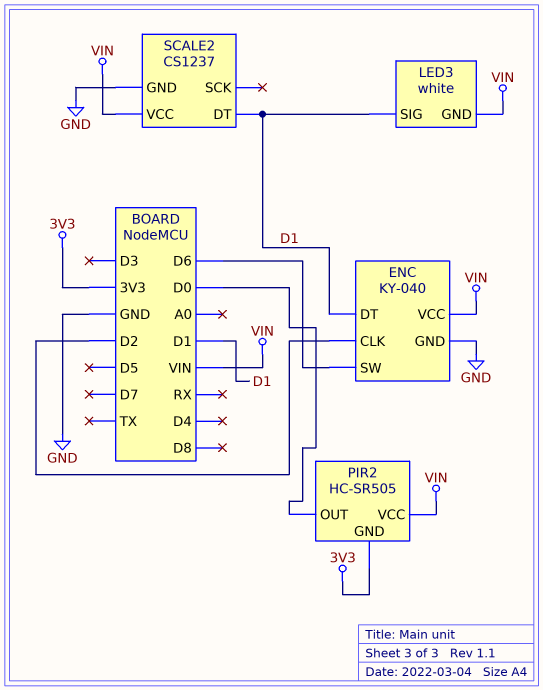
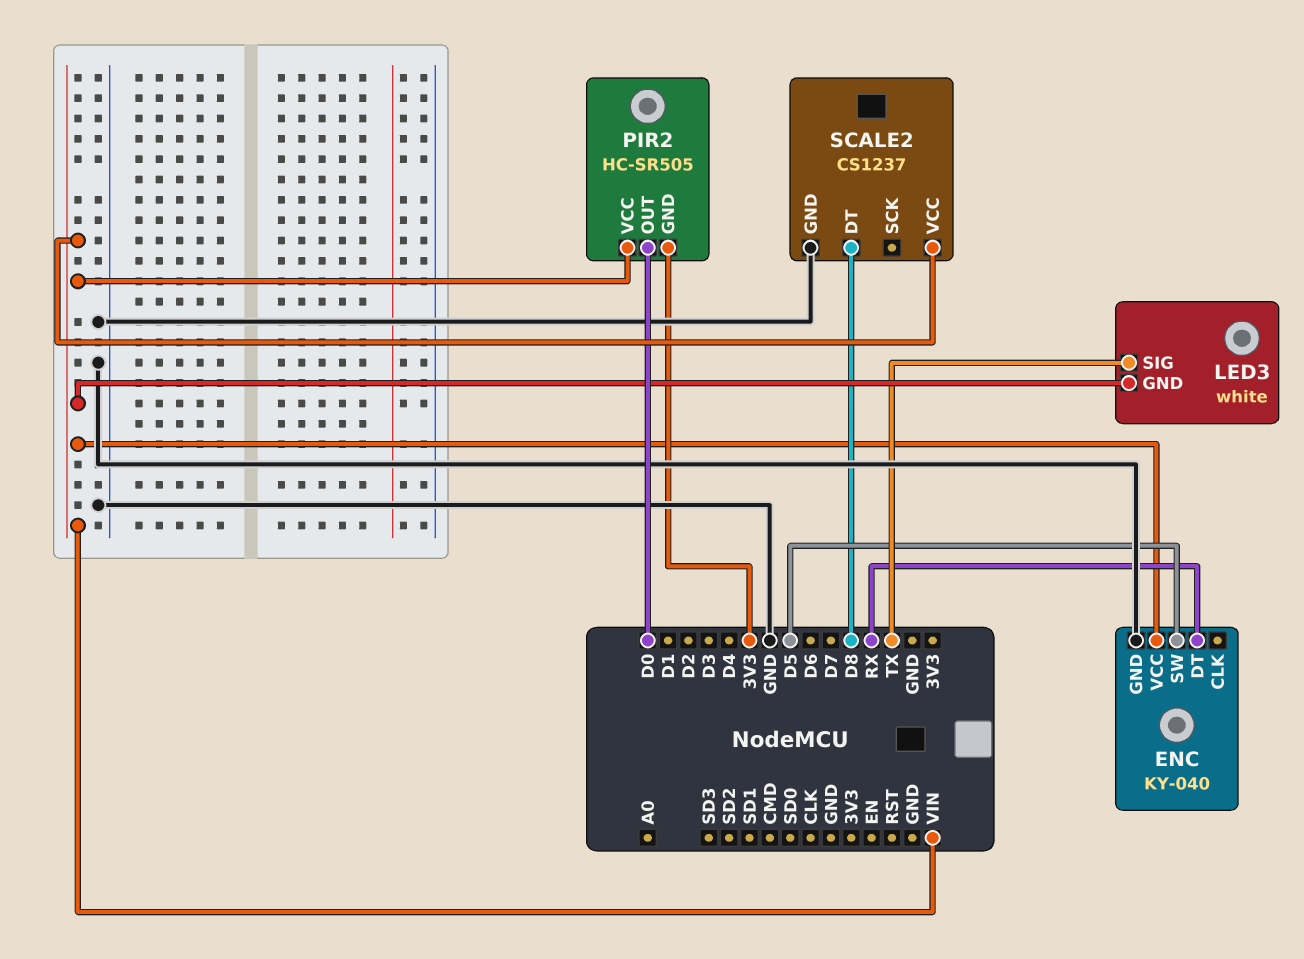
ENC pin CLK: D2 -> none
ENC pin DT: D1 -> RX
ENC pin SW: D6 -> D5
LED3 pin SIG: D1 -> TX
SCALE2 pin DT: D1 -> D8

